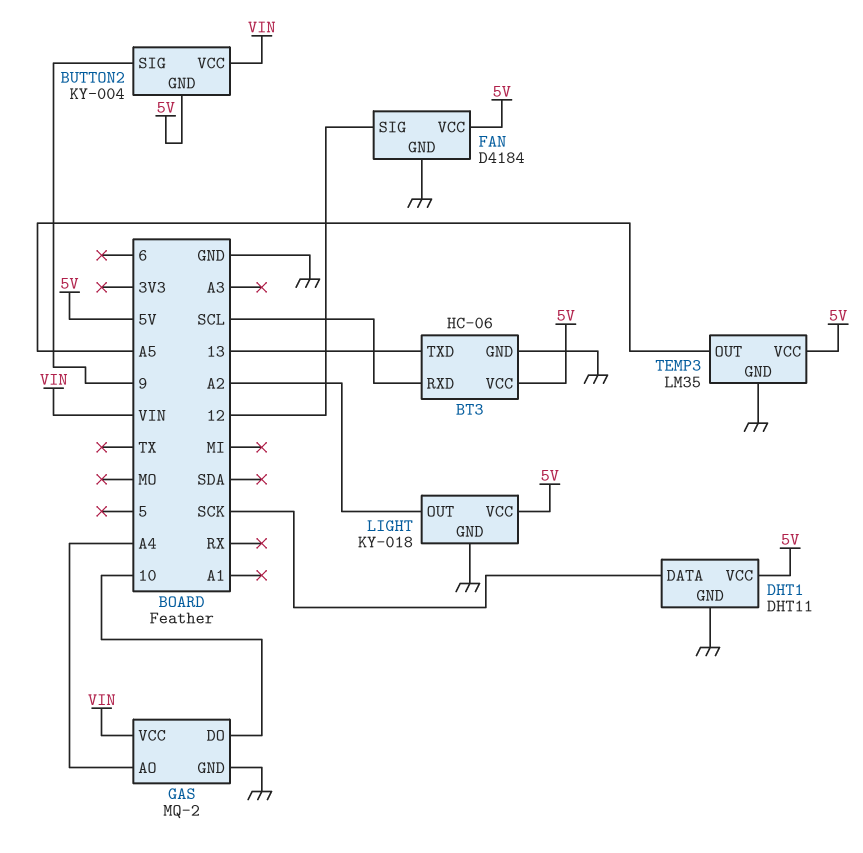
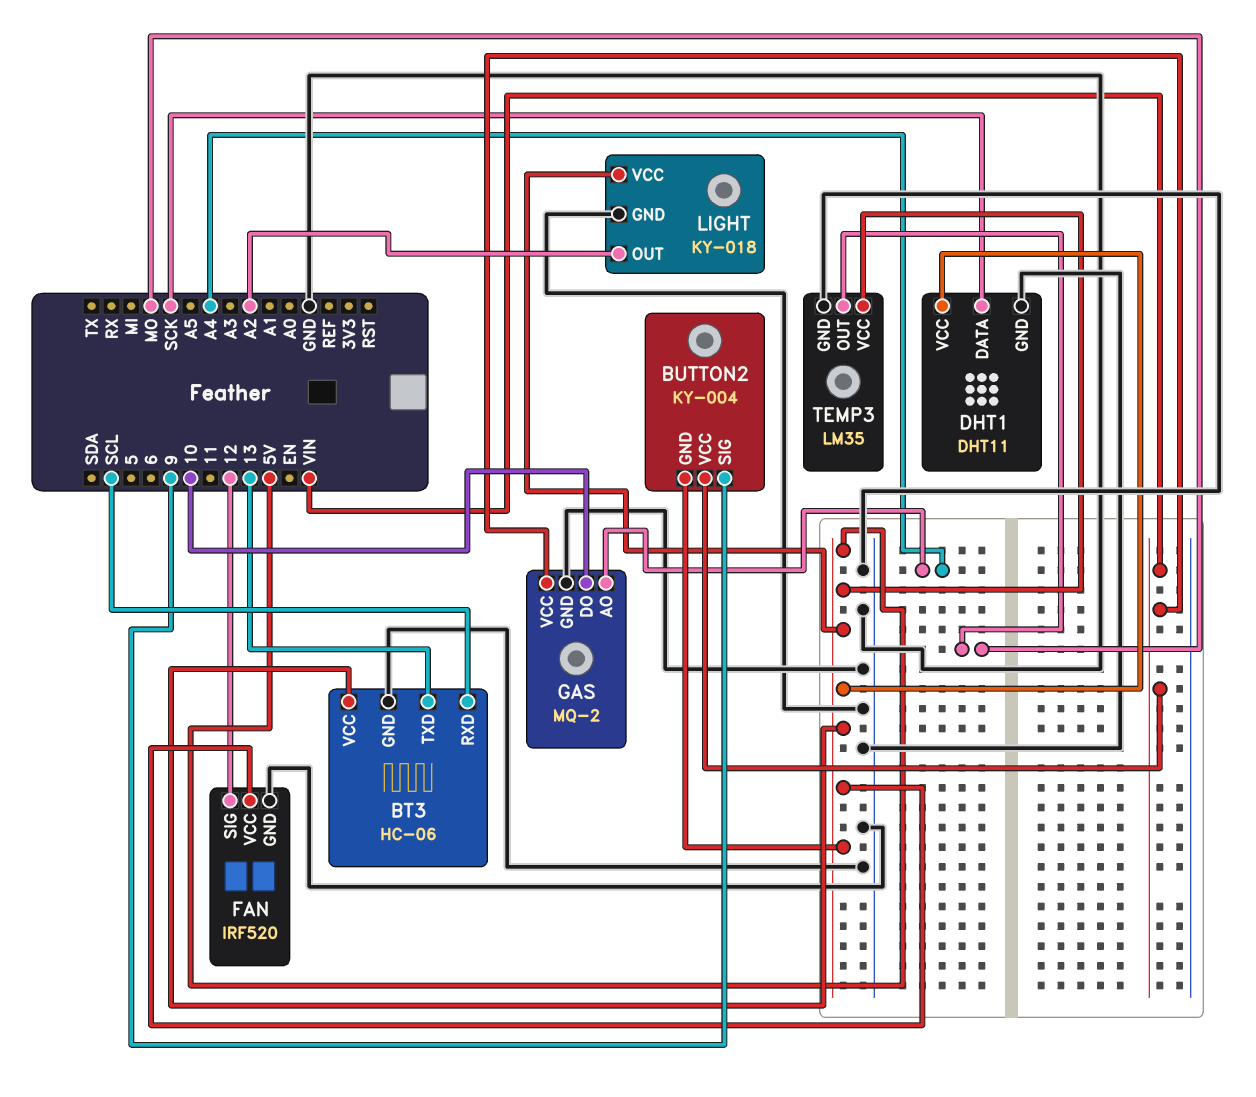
FAN: D4184 -> IRF520
TEMP3 pin OUT: A5 -> MO

